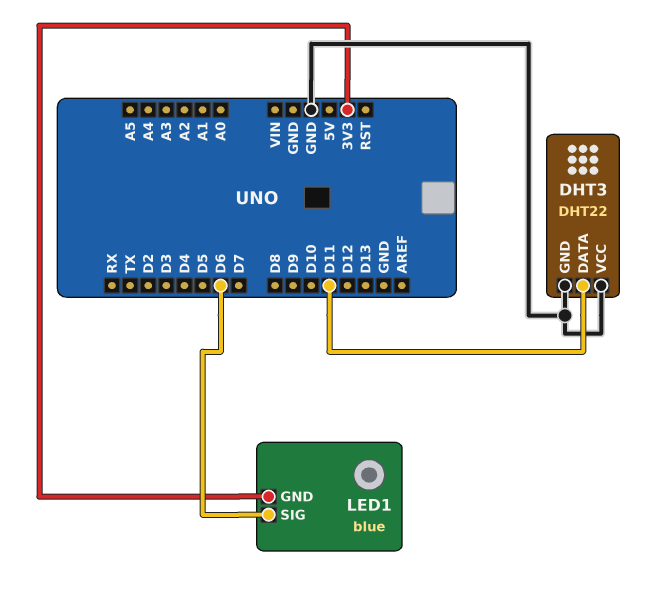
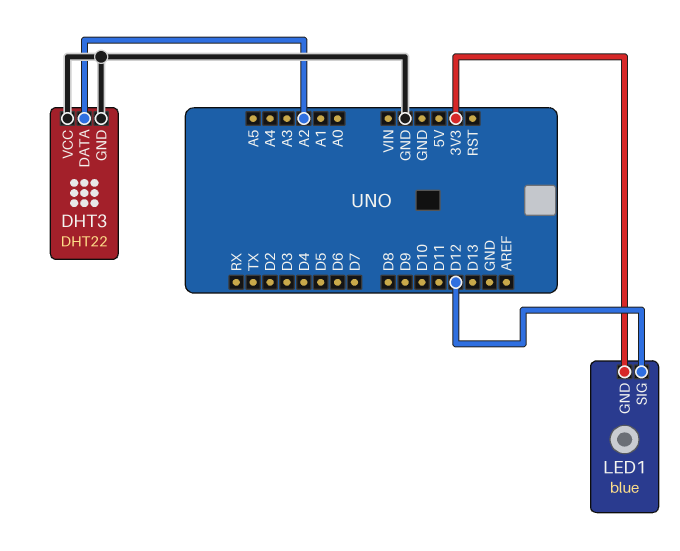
DHT3 pin DATA: D11 -> A2
LED1 pin SIG: D6 -> D12

